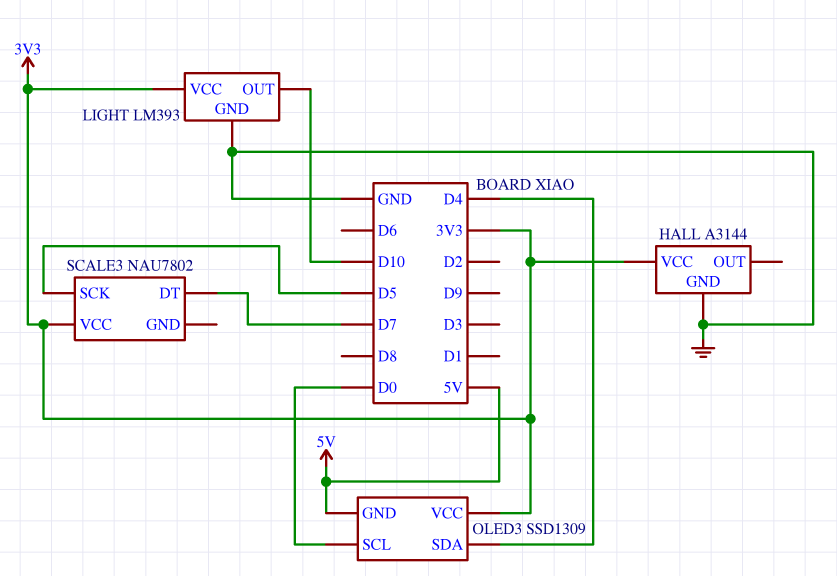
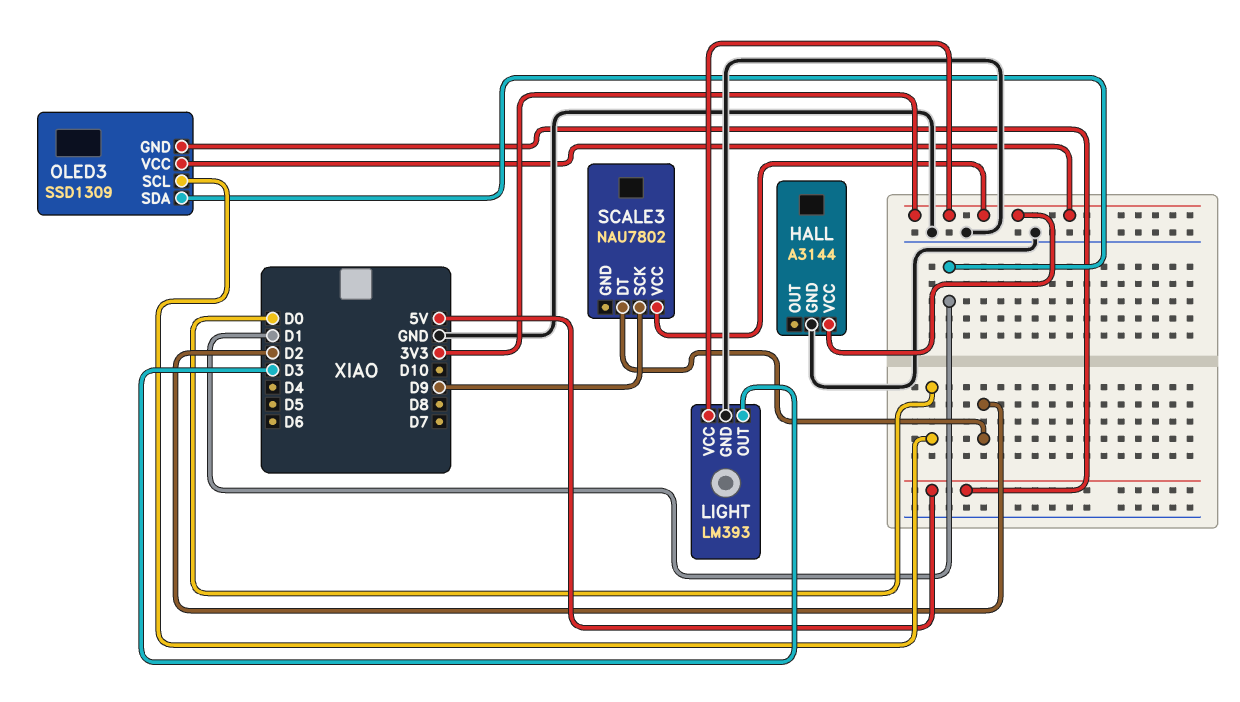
LIGHT pin OUT: D10 -> D3
OLED3 pin SDA: D4 -> D1
SCALE3 pin DT: D7 -> D2
SCALE3 pin SCK: D5 -> D9

